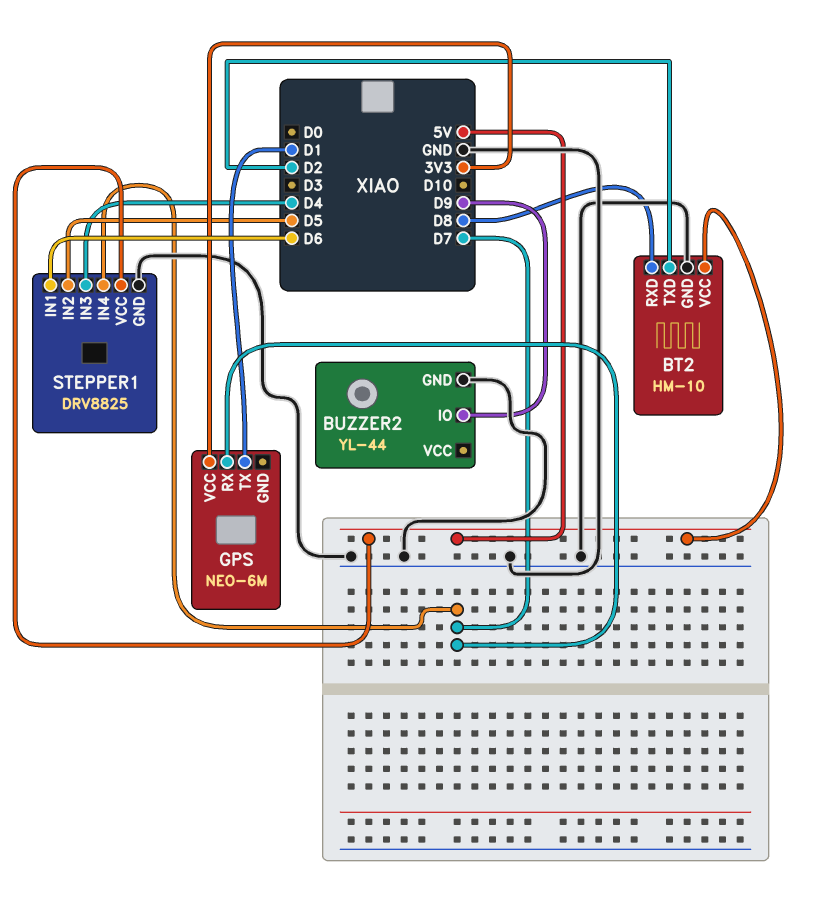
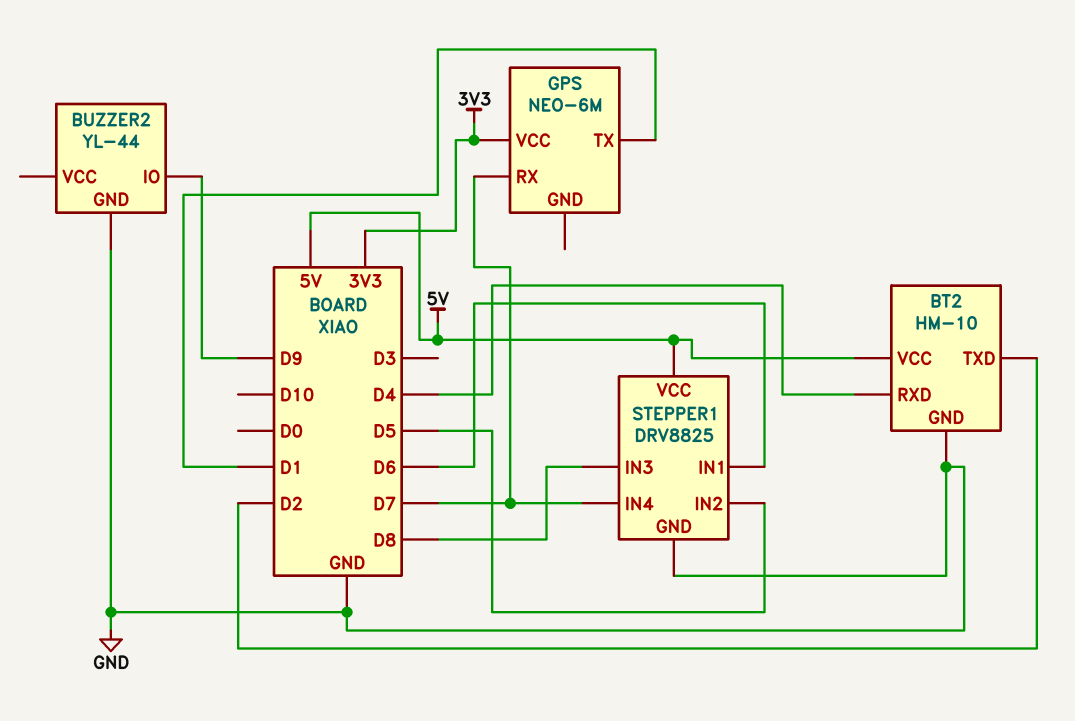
BT2 pin RXD: D8 -> D4
STEPPER1 pin IN3: D4 -> D8

